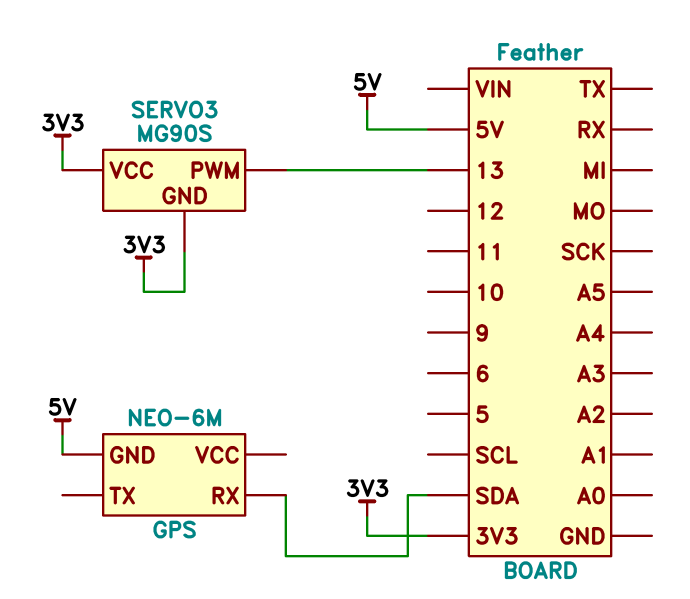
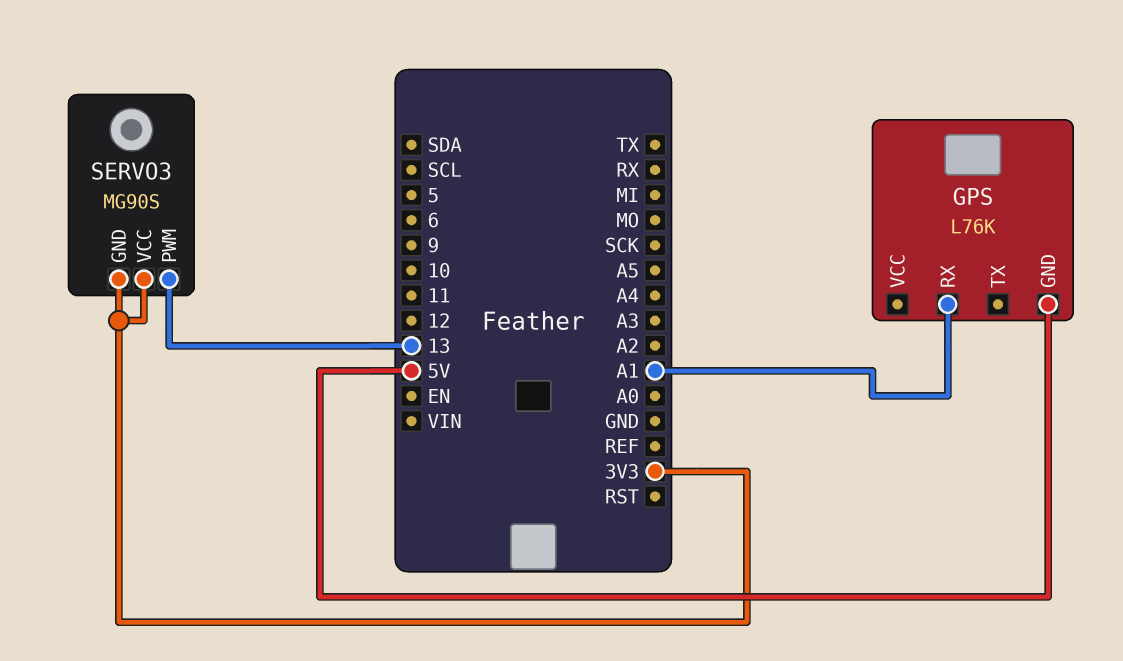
GPS: NEO-6M -> L76K
GPS pin RX: SDA -> A1

